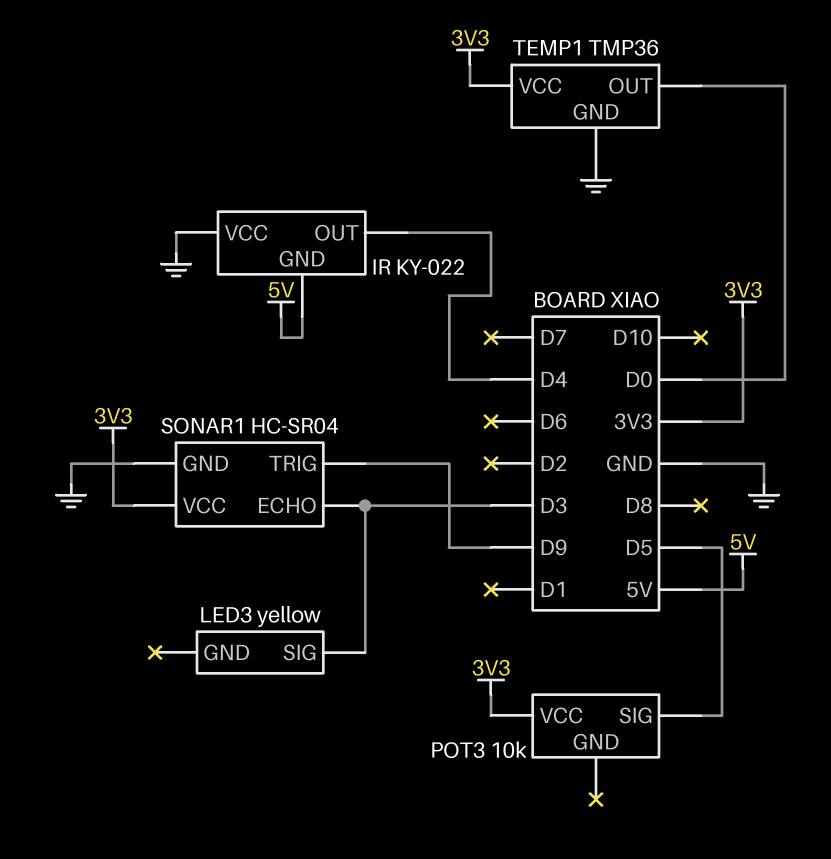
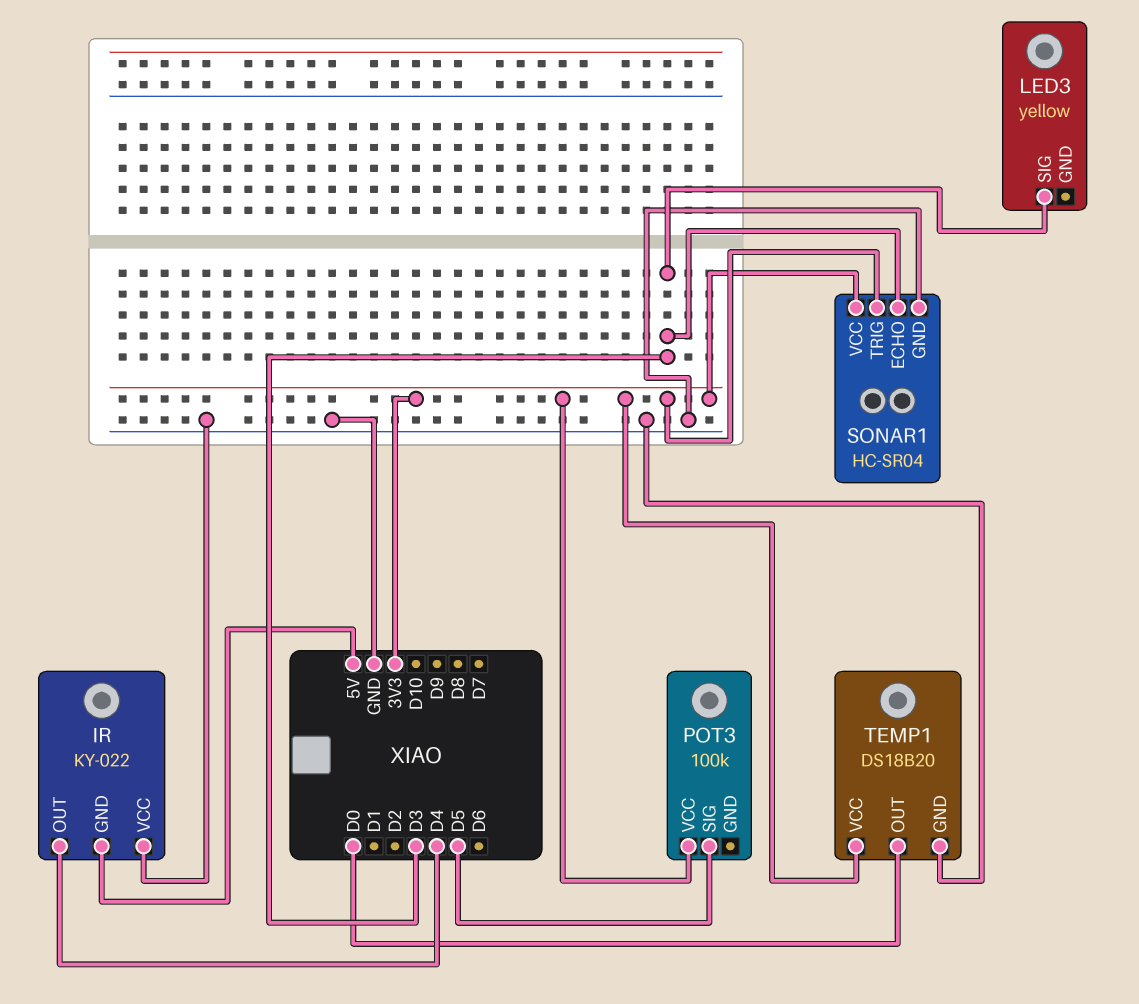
POT3: 10k -> 100k
SONAR1 pin TRIG: D9 -> 3V3
TEMP1: TMP36 -> DS18B20

